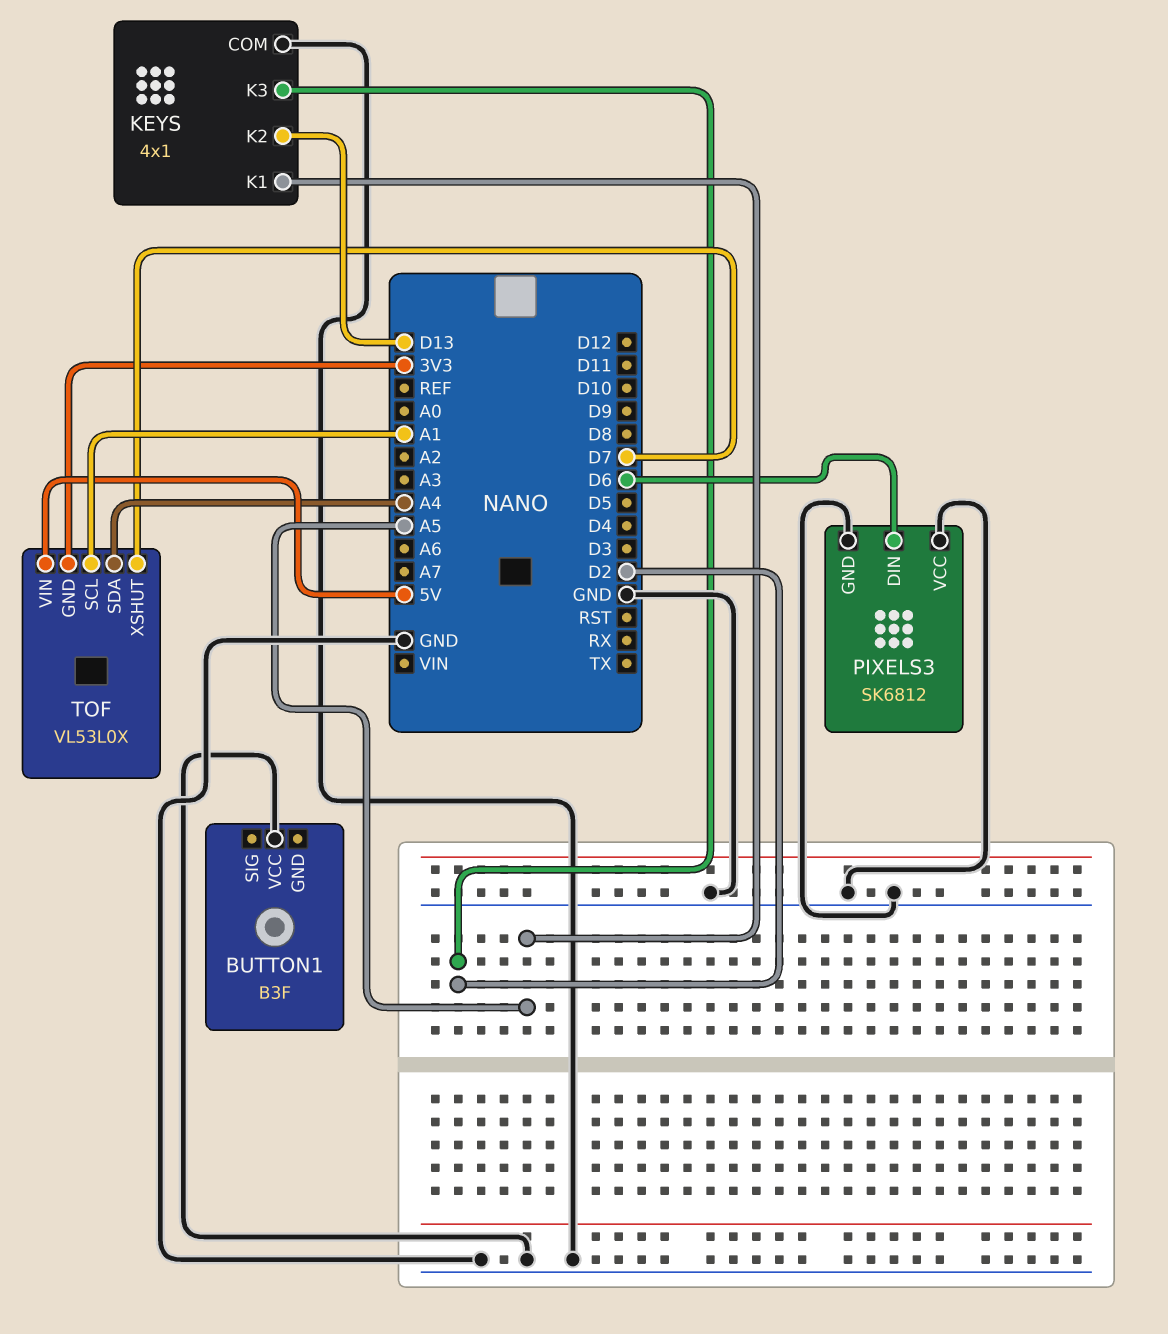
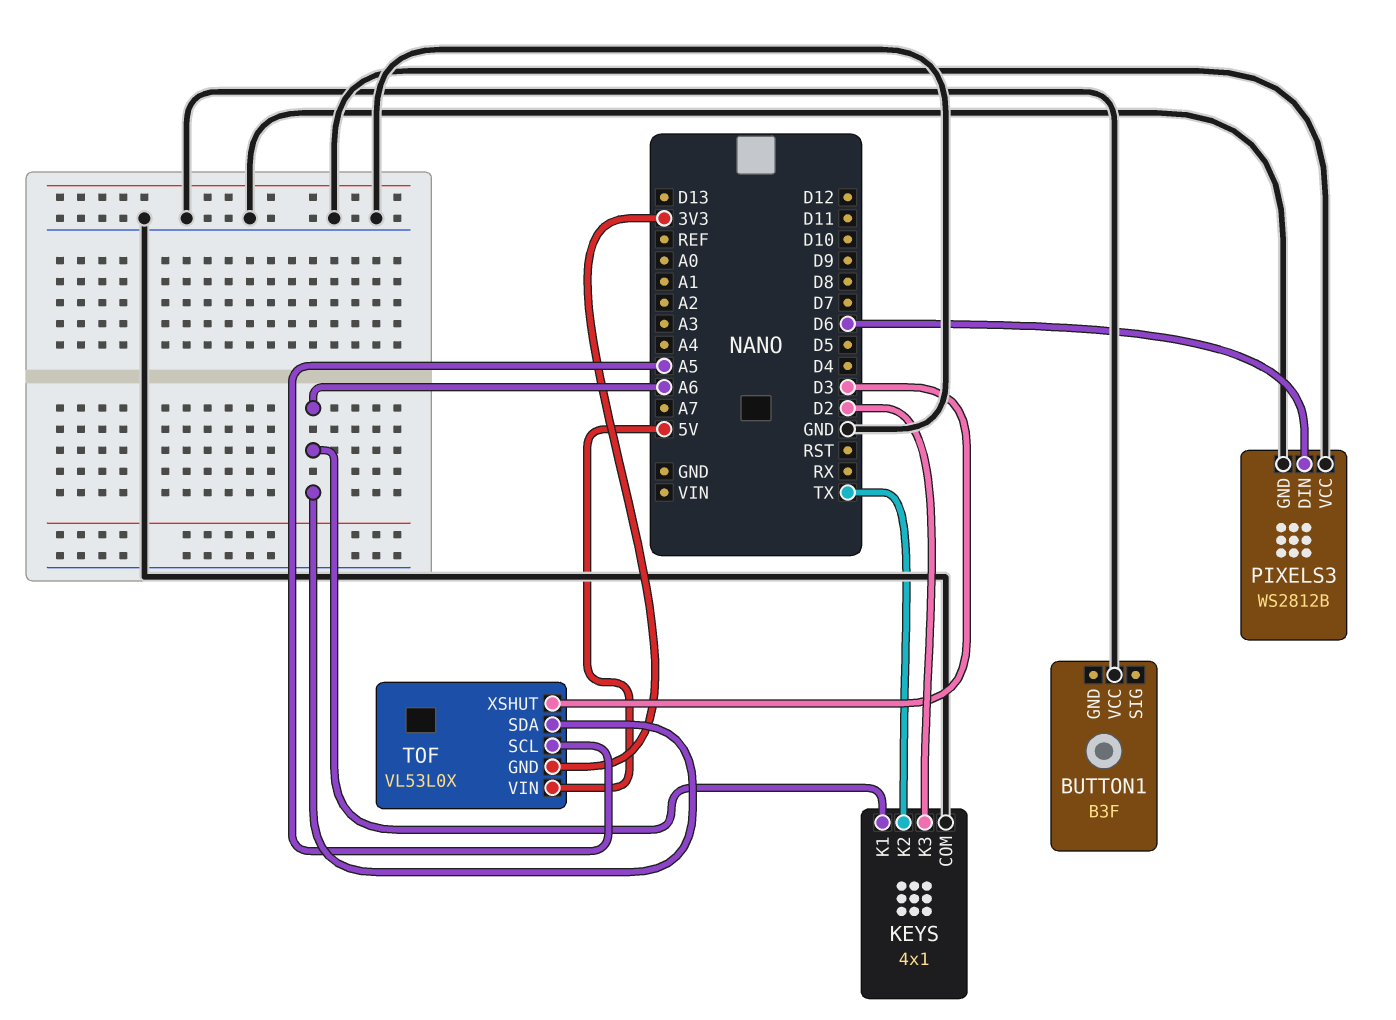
KEYS pin K1: A5 -> A6
KEYS pin K2: D13 -> TX
PIXELS3: SK6812 -> WS2812B
TOF pin SCL: A1 -> A5
TOF pin SDA: A4 -> A6
TOF pin XSHUT: D7 -> D3

